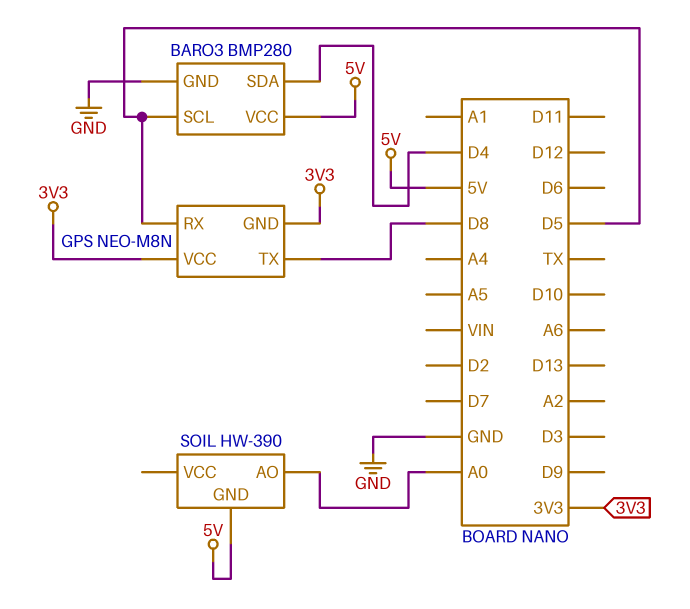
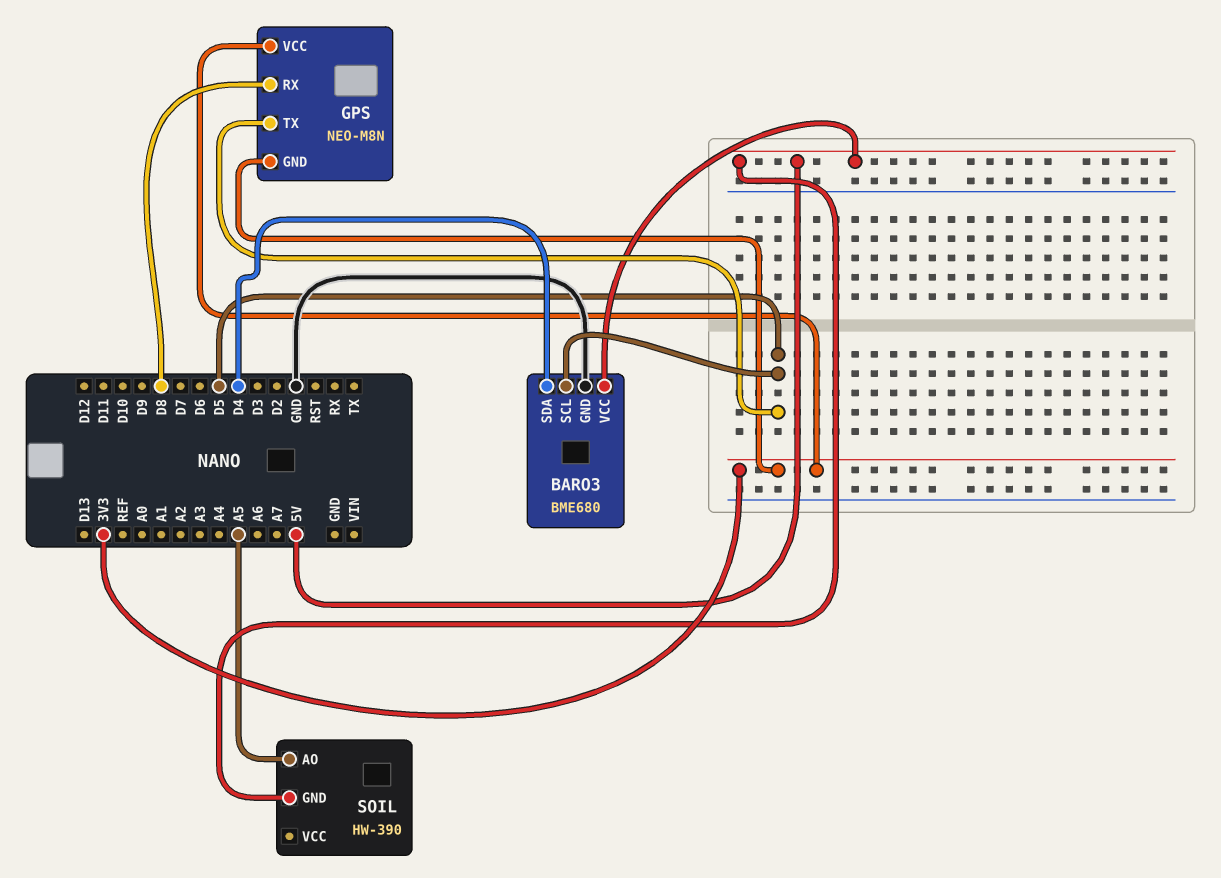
BARO3: BMP280 -> BME680
GPS pin RX: D5 -> D8
GPS pin TX: D8 -> D5
SOIL pin AO: A0 -> A5

